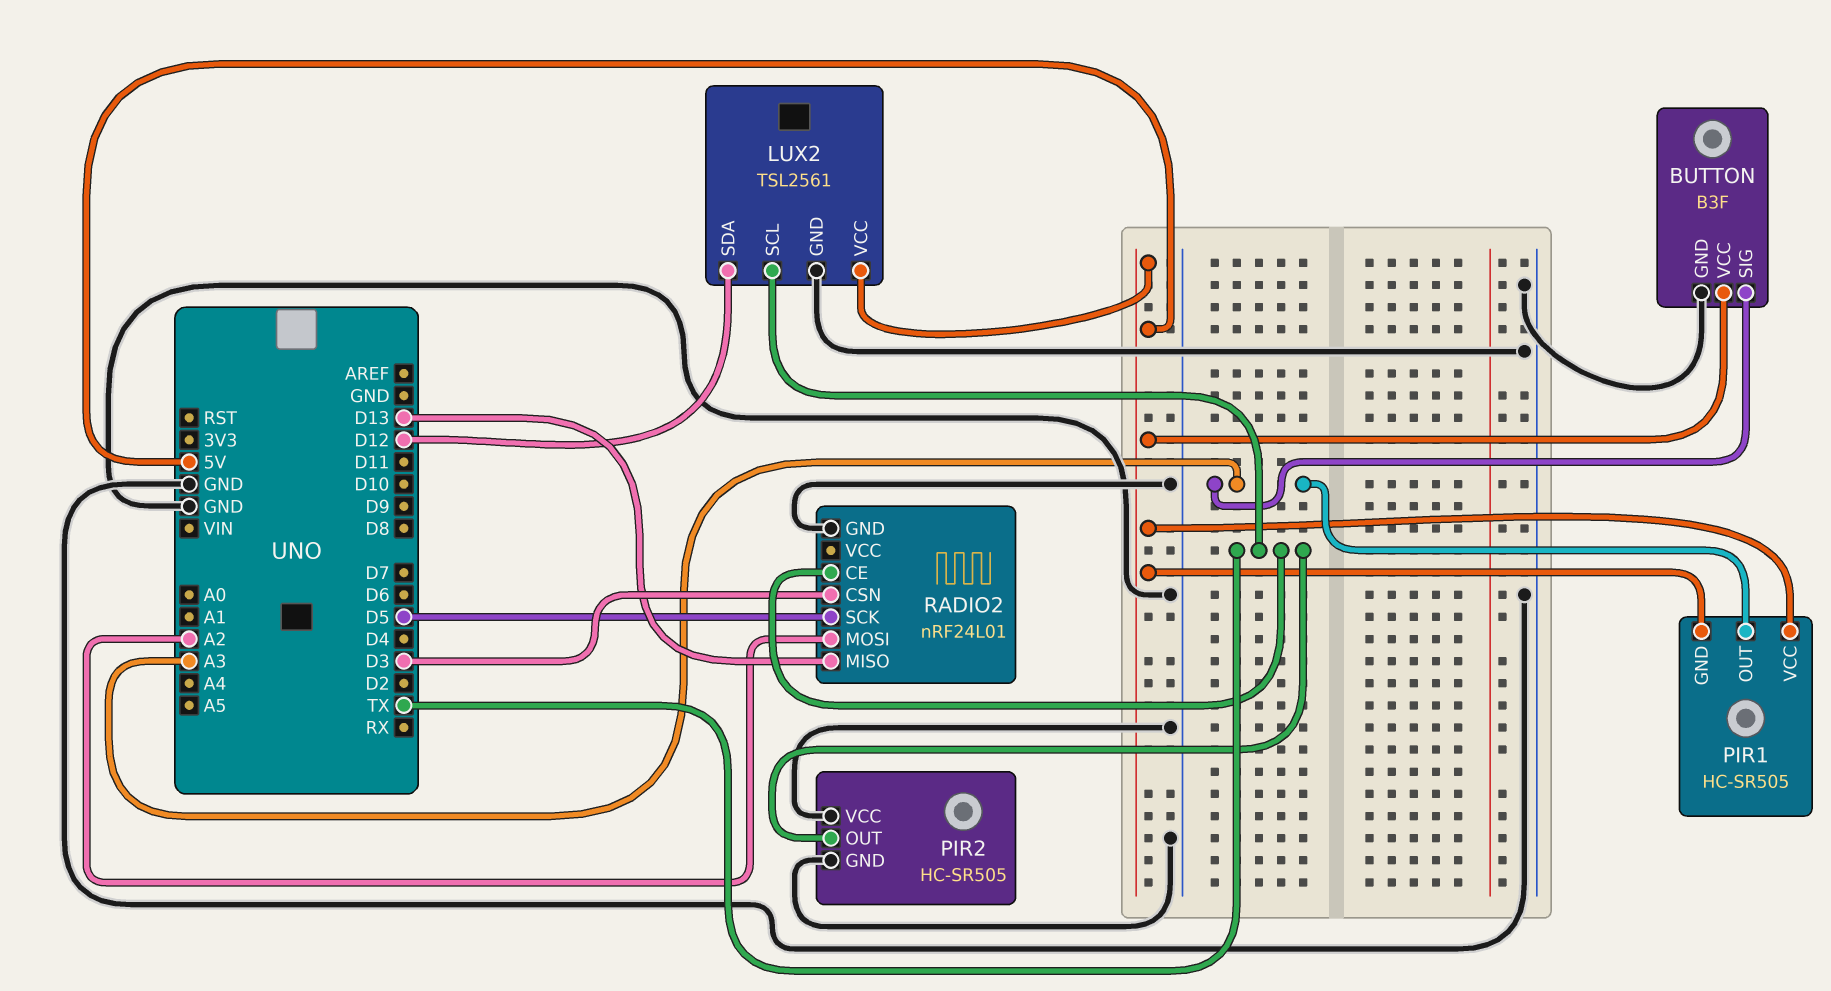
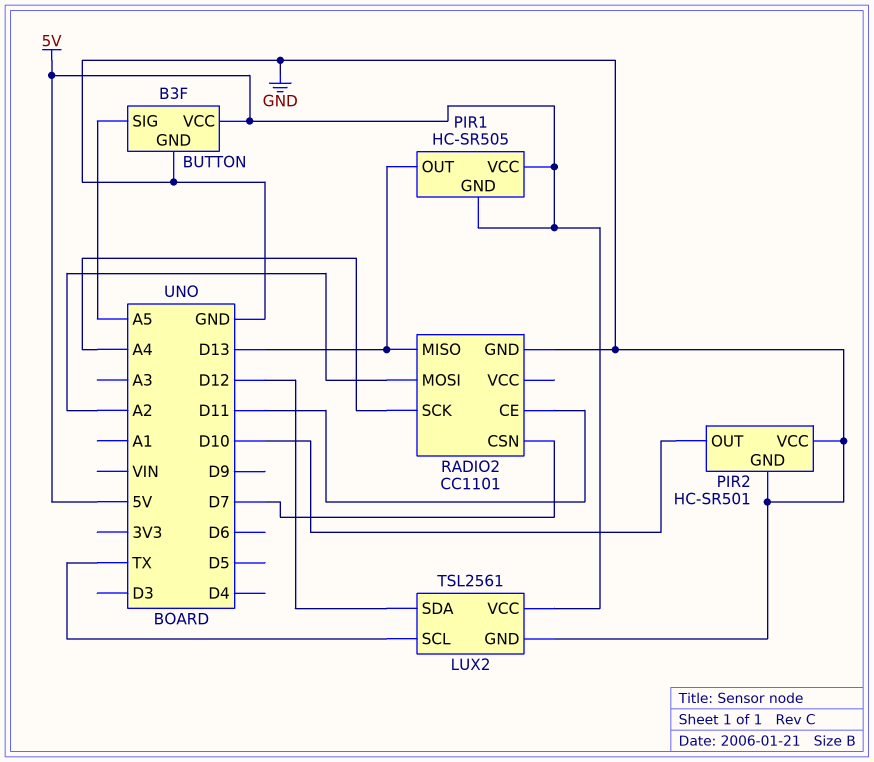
BUTTON pin SIG: A3 -> A5
PIR1 pin OUT: A3 -> D13
PIR2: HC-SR505 -> HC-SR501
PIR2 pin OUT: TX -> D10
RADIO2: nRF24L01 -> CC1101
RADIO2 pin CE: TX -> D11
RADIO2 pin CSN: D3 -> D7
RADIO2 pin SCK: D5 -> A4

